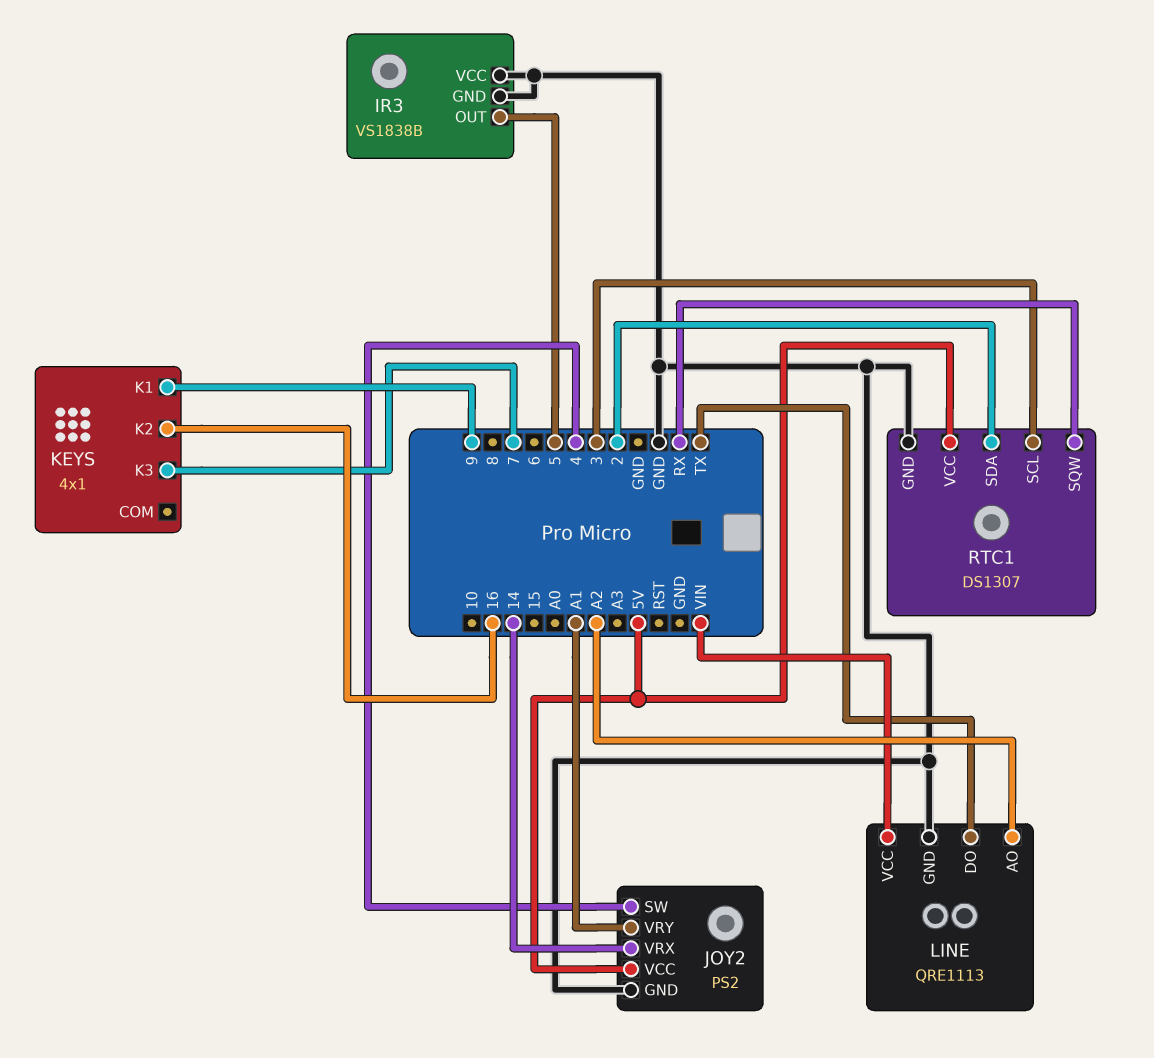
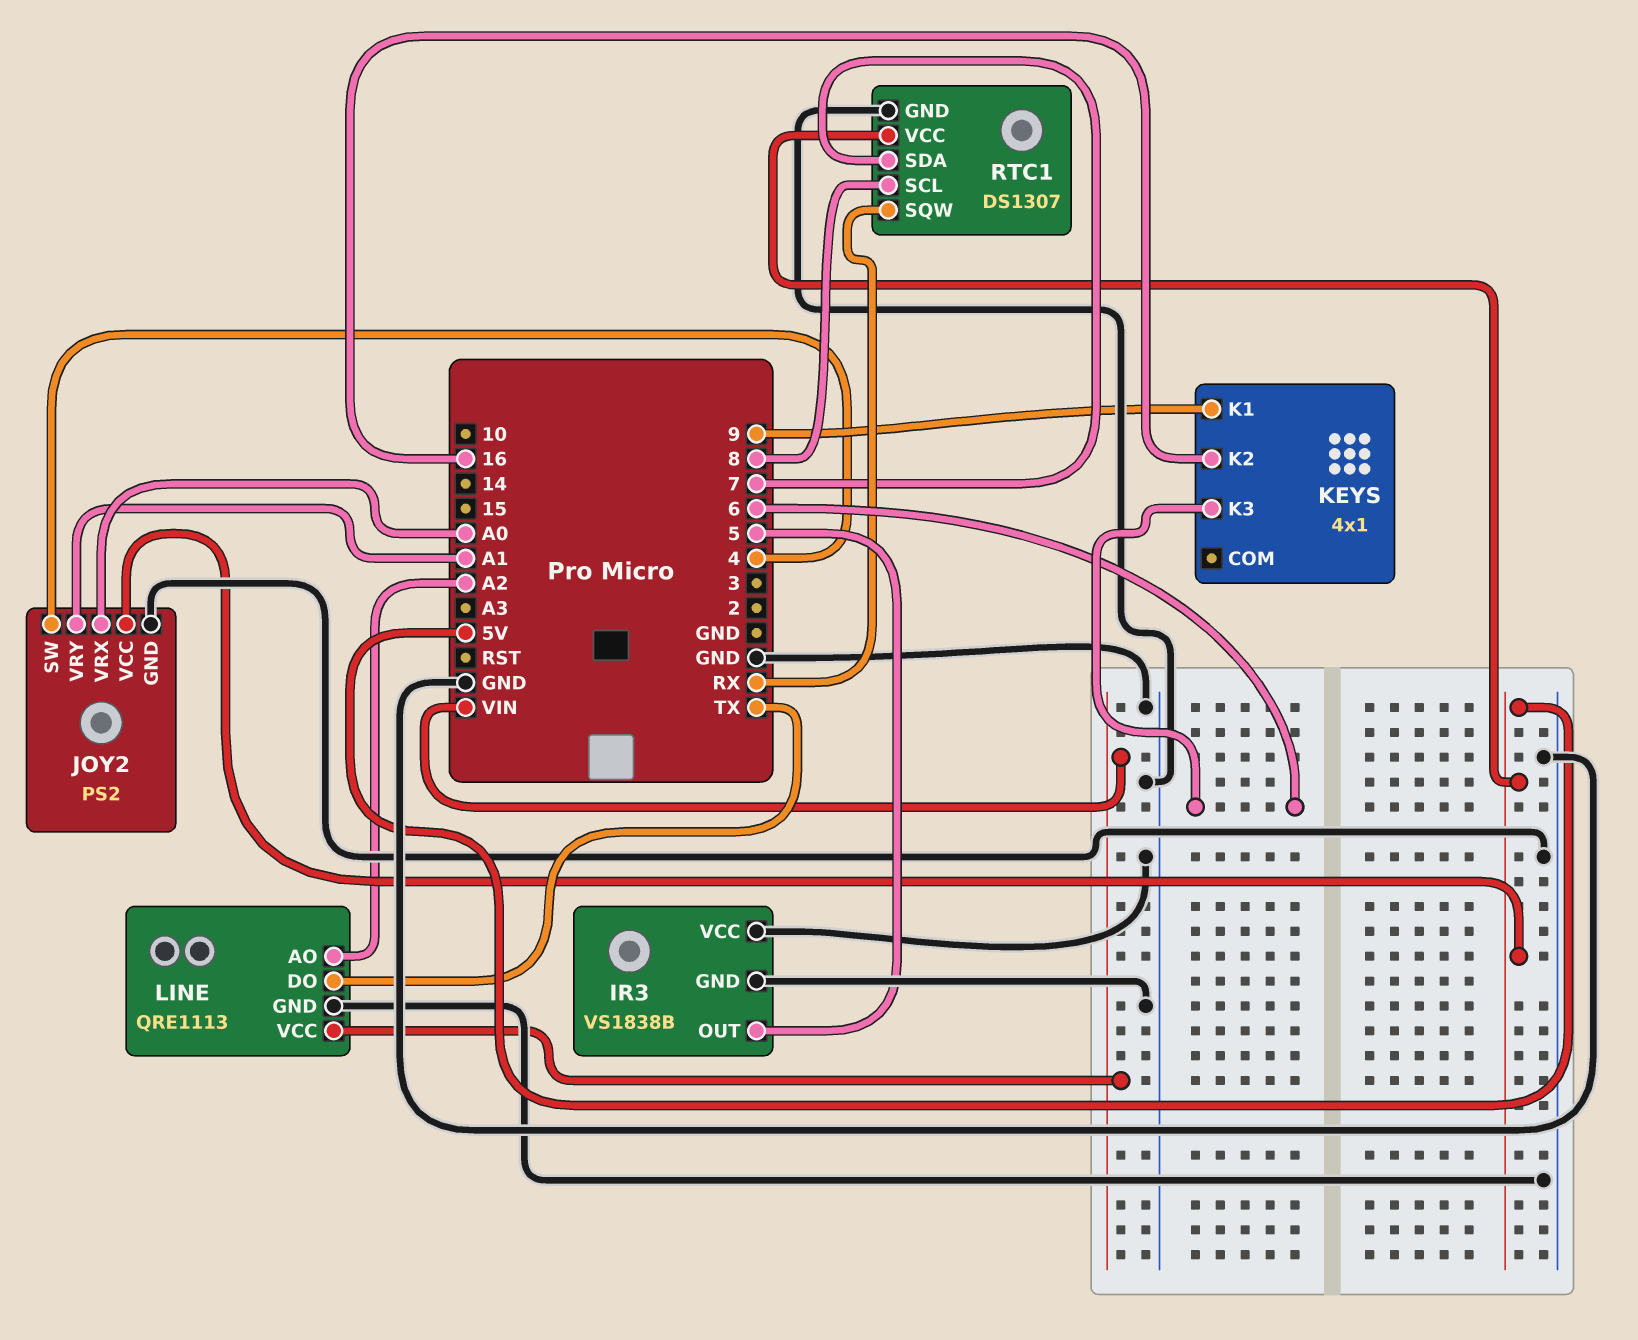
JOY2 pin VRX: 14 -> A0
KEYS pin K3: 7 -> 6
RTC1 pin SCL: 3 -> 8
RTC1 pin SDA: 2 -> 7

